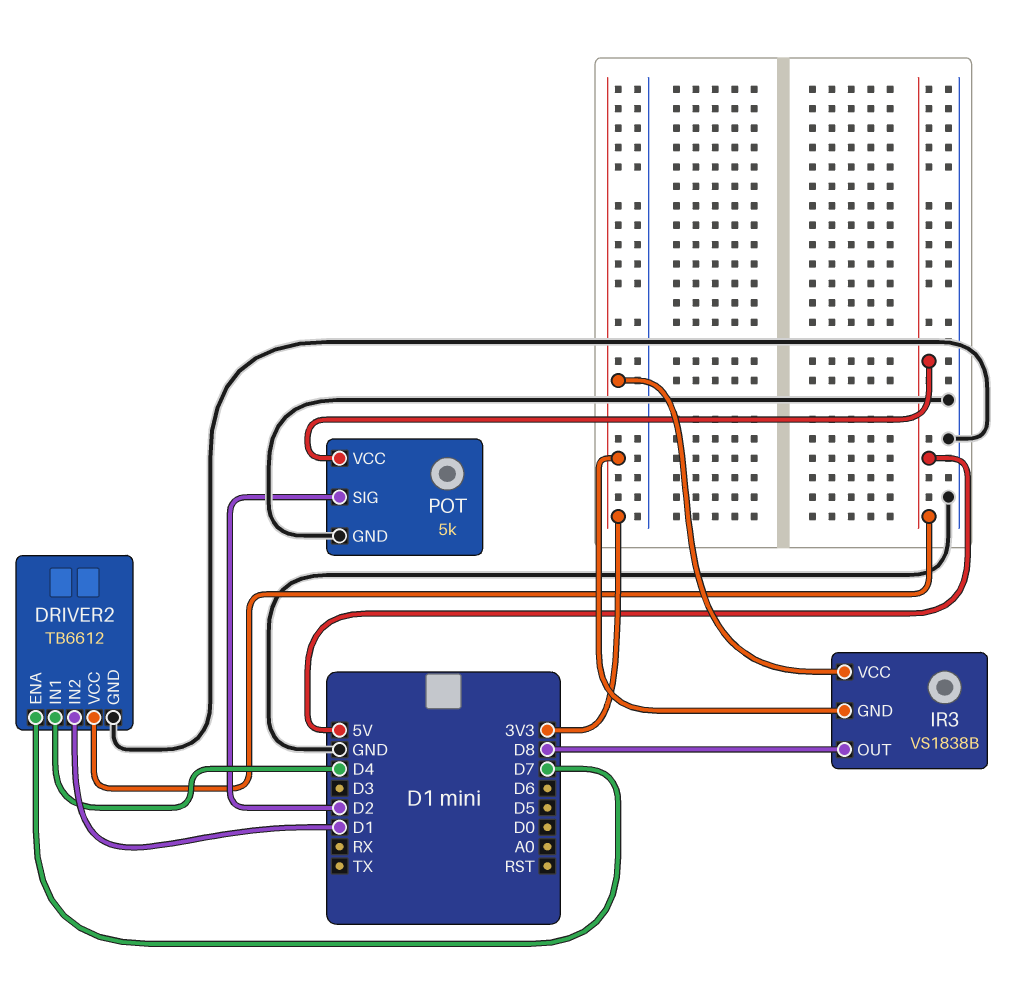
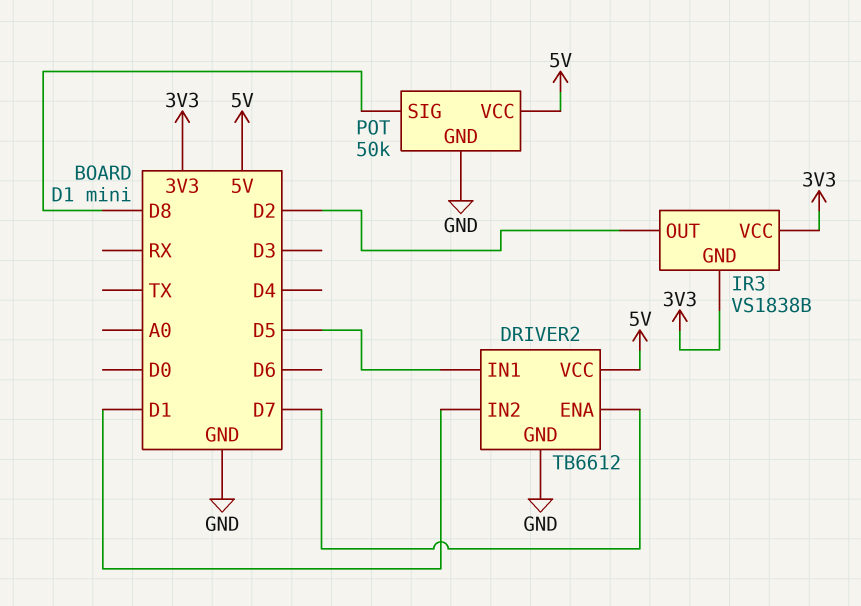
DRIVER2 pin IN1: D4 -> D5
IR3 pin OUT: D8 -> D2
POT: 5k -> 50k
POT pin SIG: D2 -> D8

